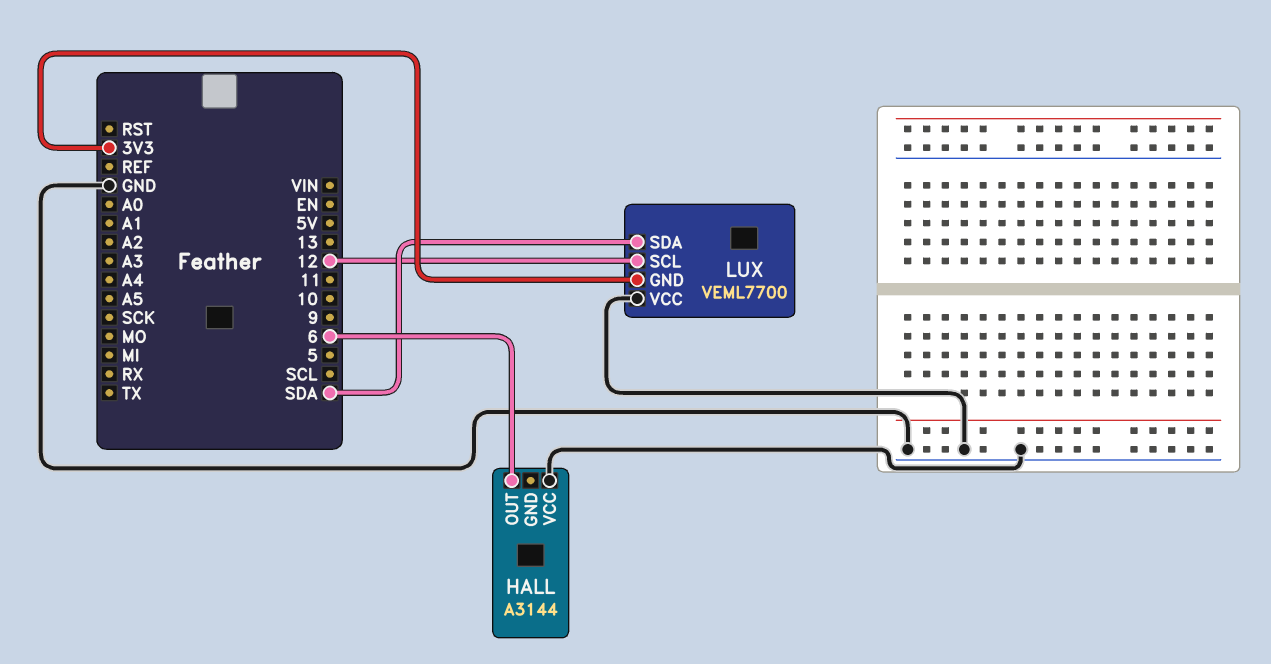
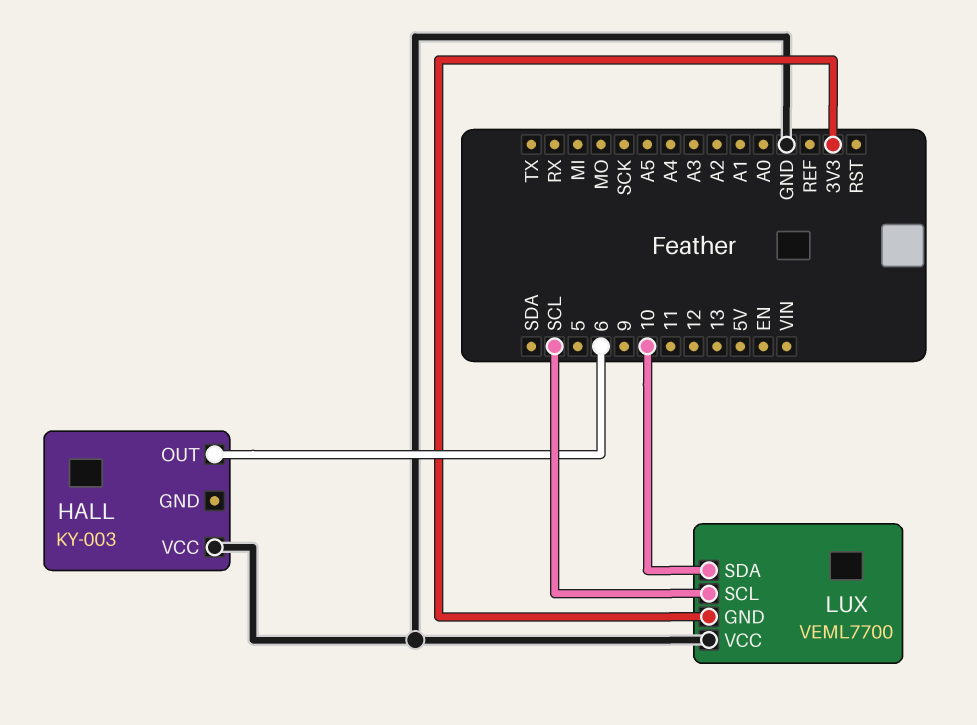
HALL: A3144 -> KY-003
LUX pin SCL: 12 -> SCL
LUX pin SDA: SDA -> 10

